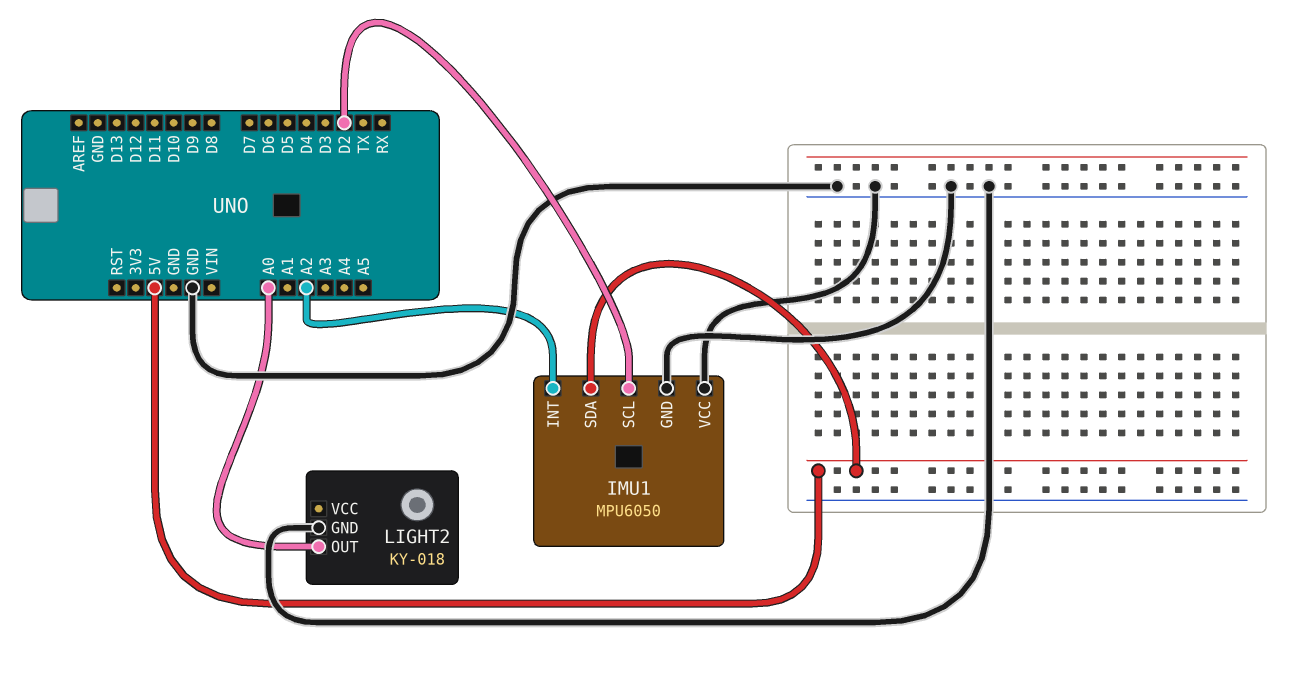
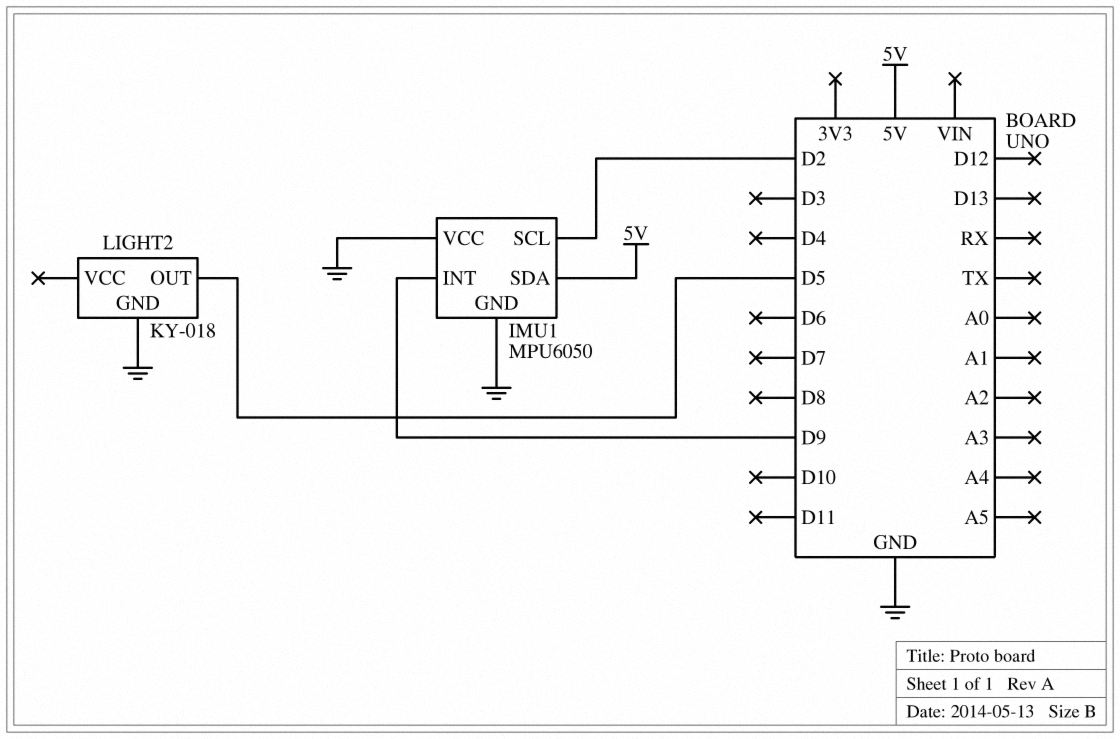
IMU1 pin INT: A2 -> D9
LIGHT2 pin OUT: A0 -> D5

